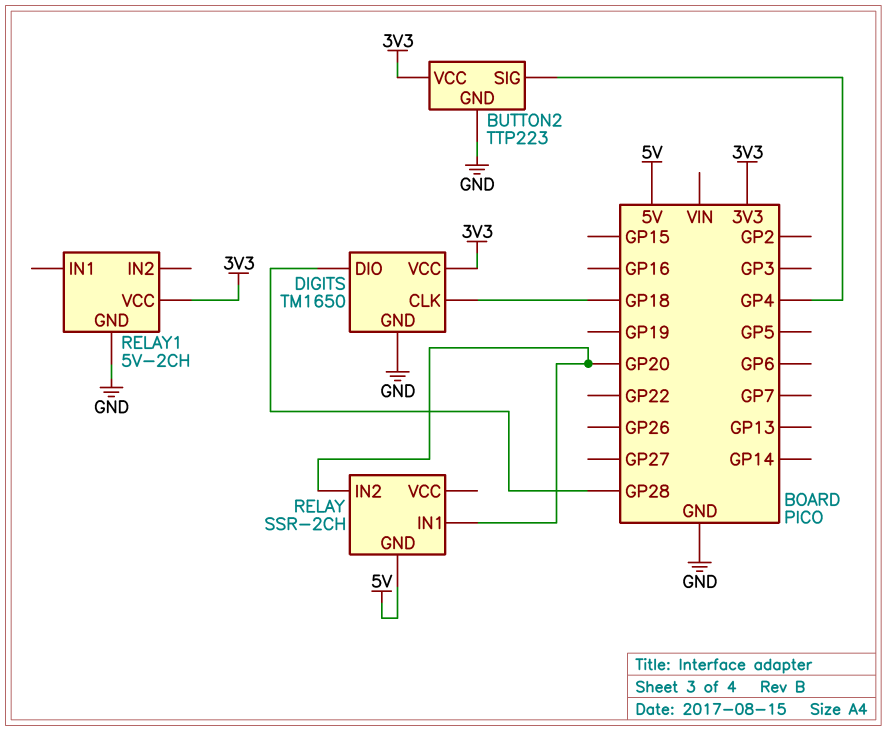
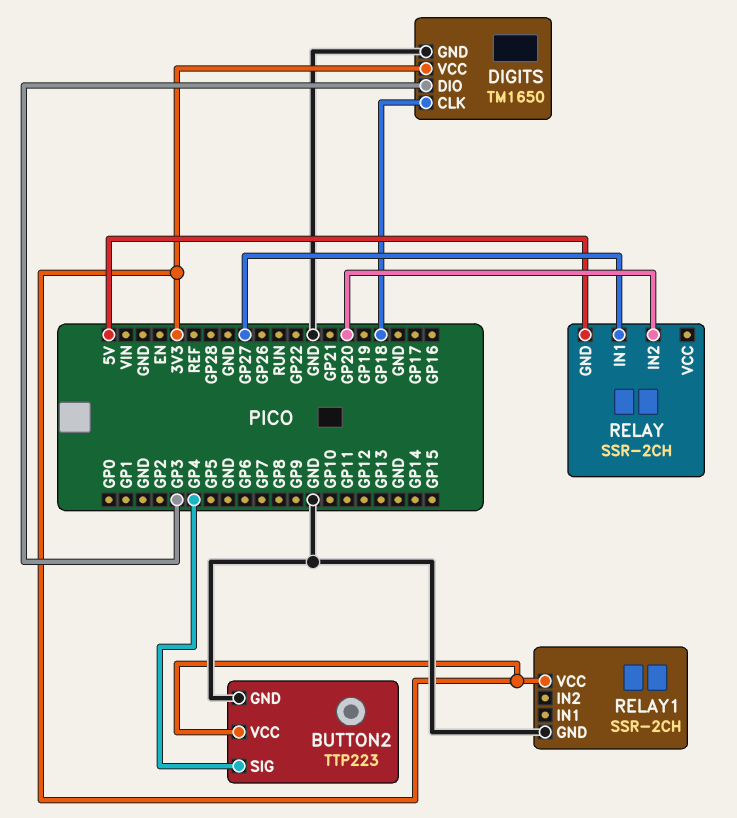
DIGITS pin DIO: GP28 -> GP3
RELAY pin IN1: GP20 -> GP27
RELAY1: 5V-2CH -> SSR-2CH

